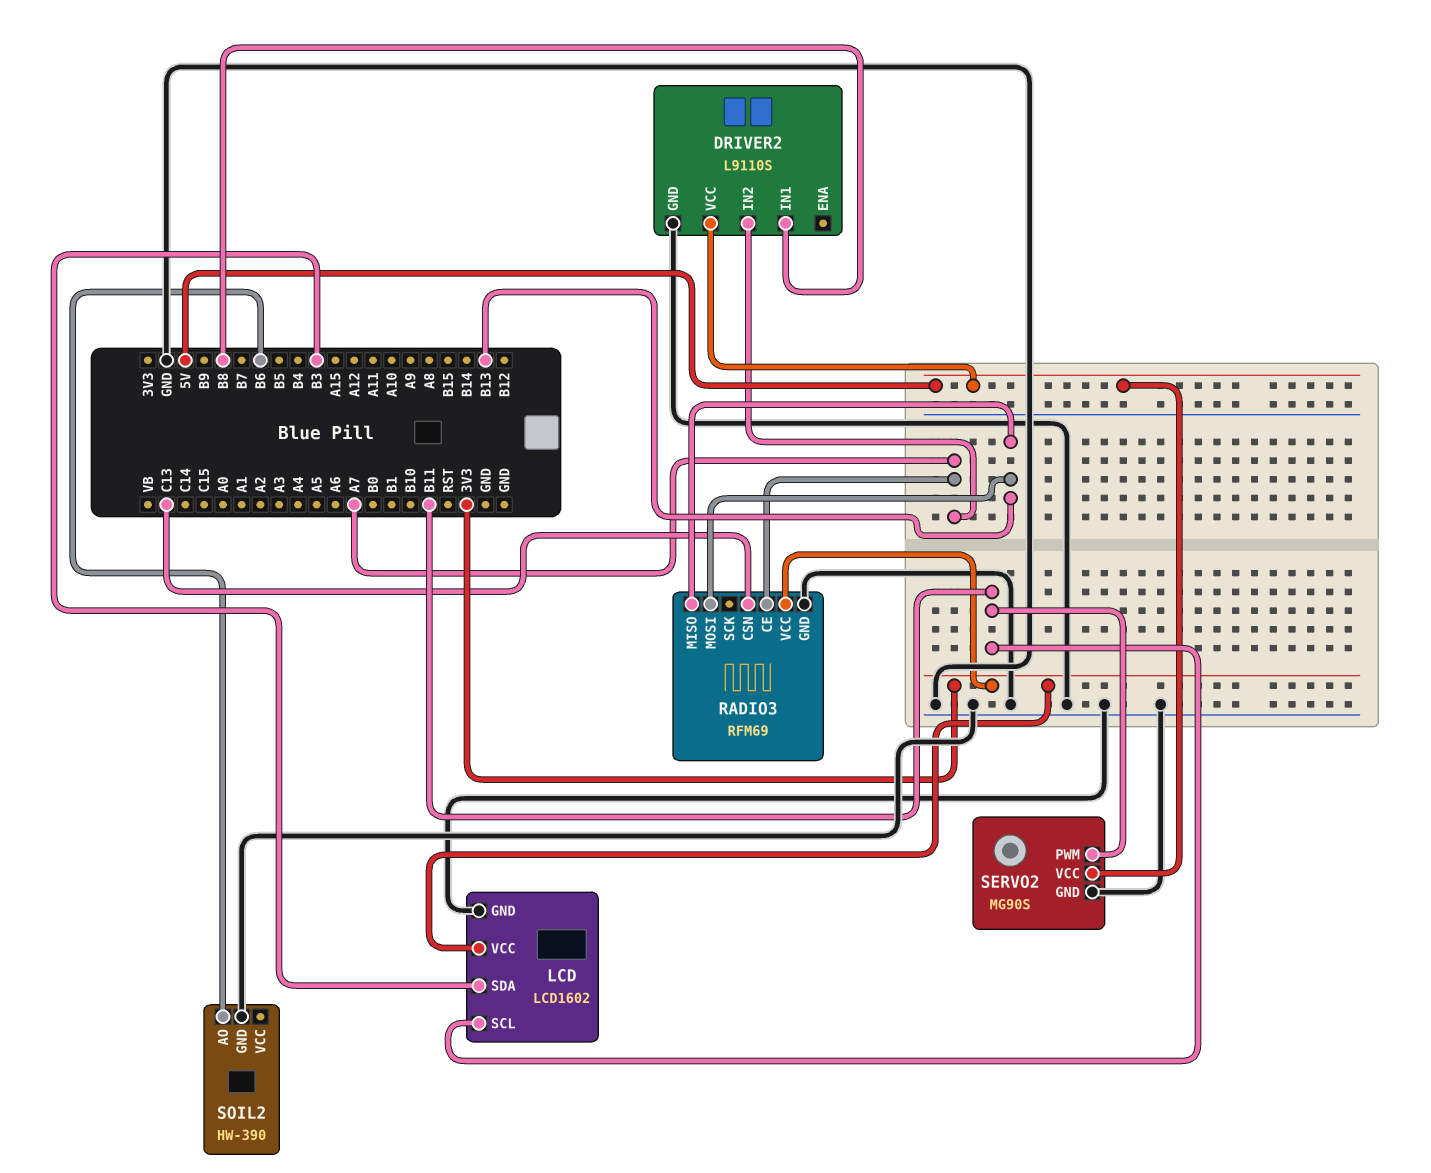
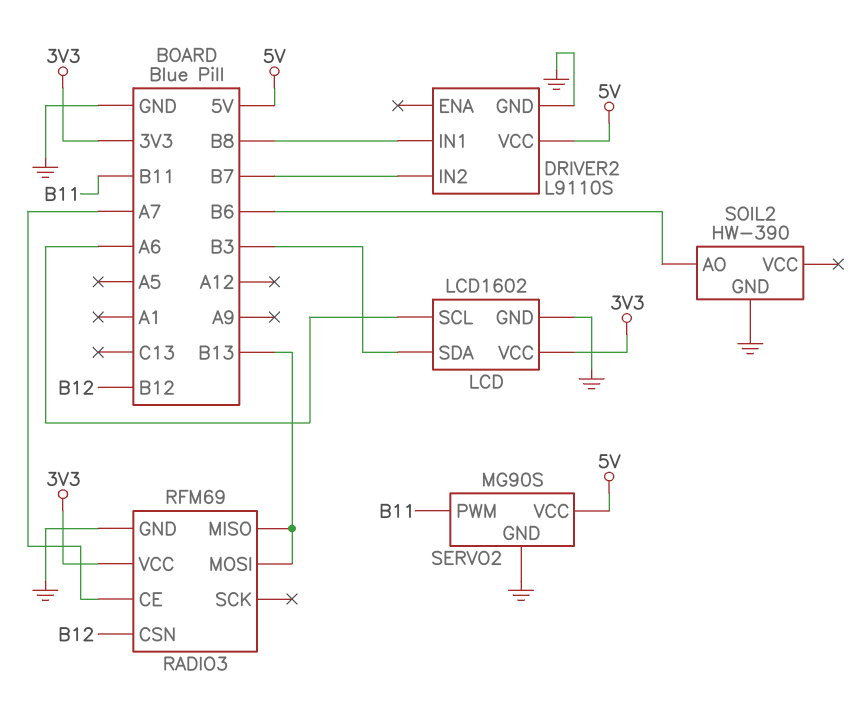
DRIVER2 pin IN2: A7 -> B7
LCD pin SCL: B11 -> A6
RADIO3 pin CSN: C13 -> B12

